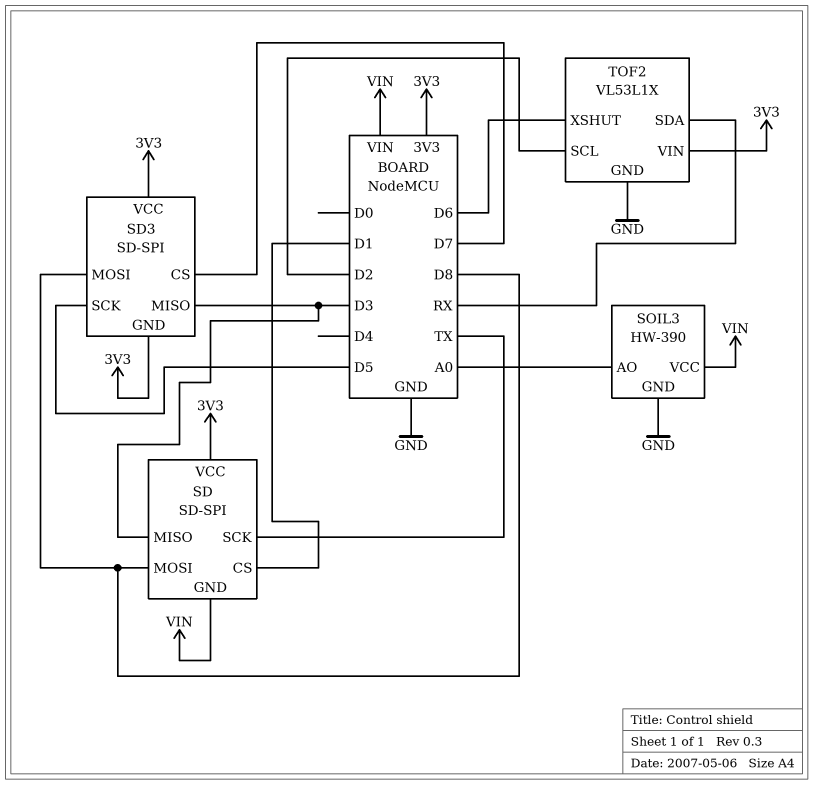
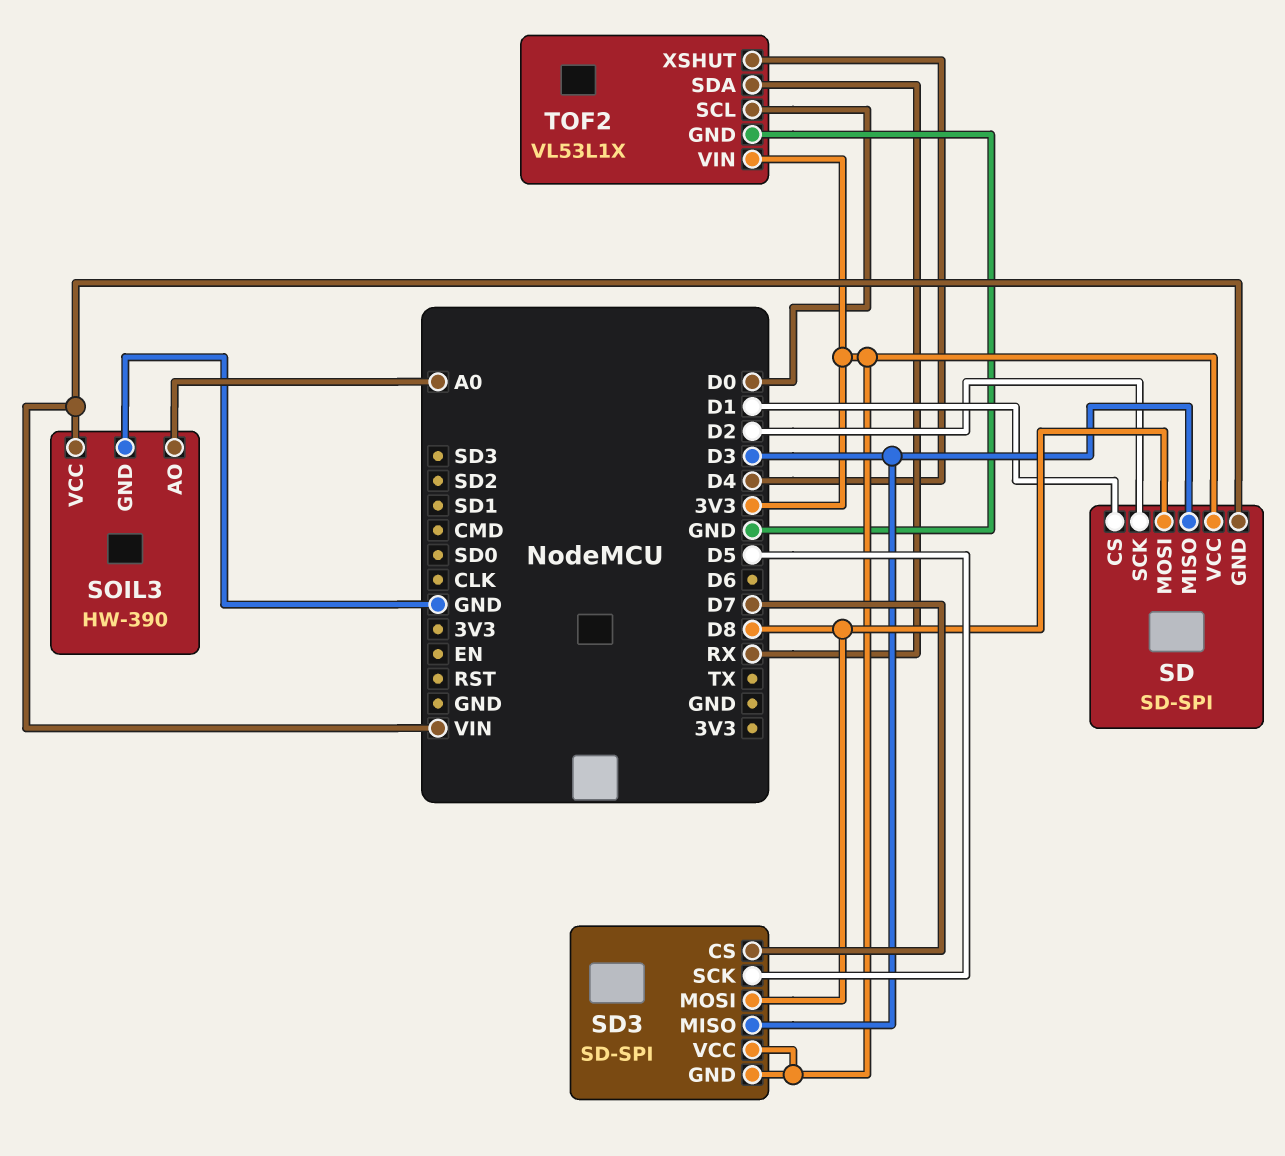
SD pin SCK: TX -> D2
TOF2 pin SCL: D2 -> D0
TOF2 pin XSHUT: D6 -> D4

